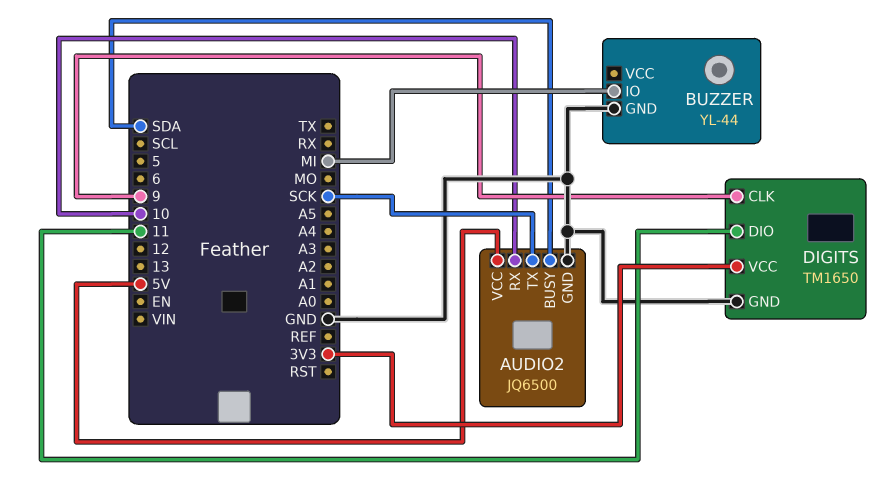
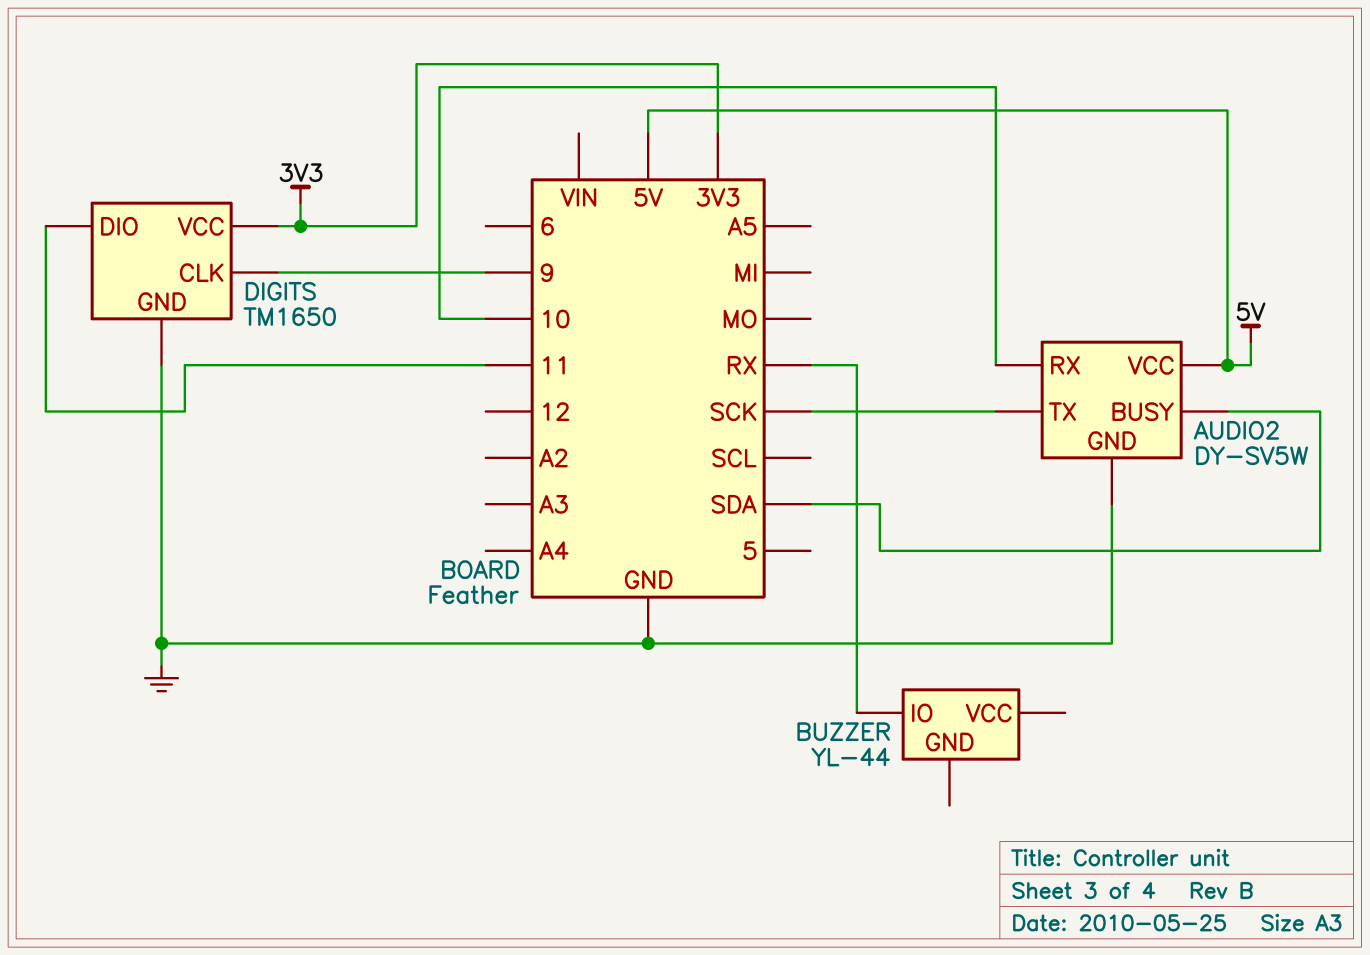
AUDIO2: JQ6500 -> DY-SV5W
BUZZER pin GND: GND -> none
BUZZER pin IO: MI -> RX

